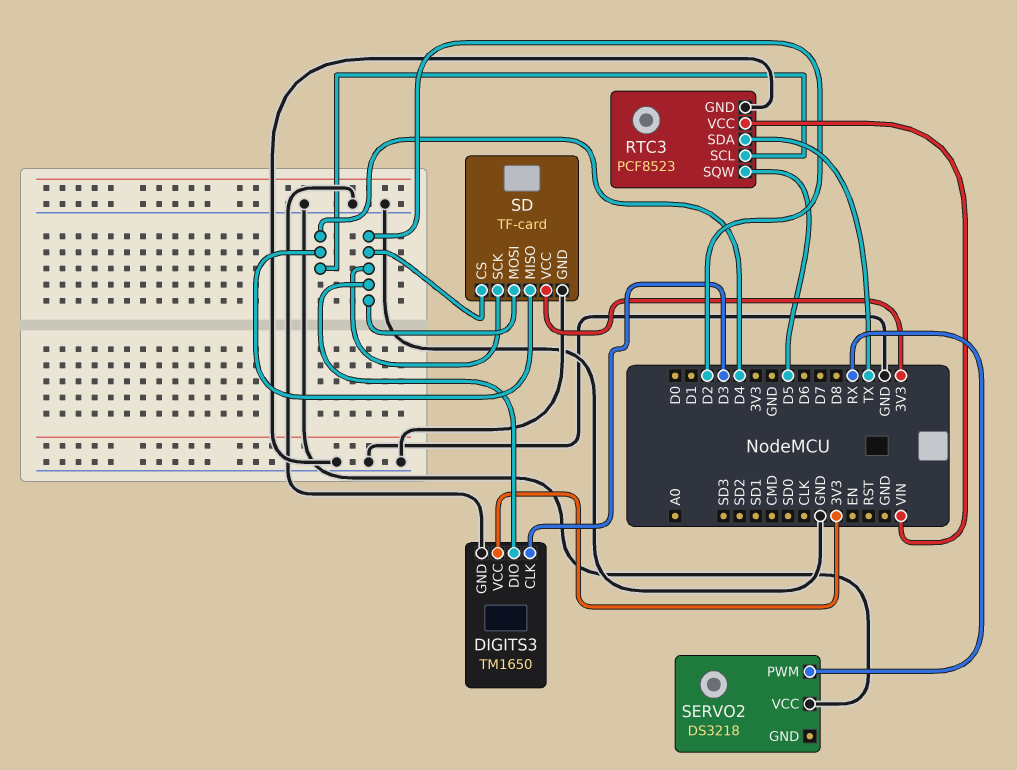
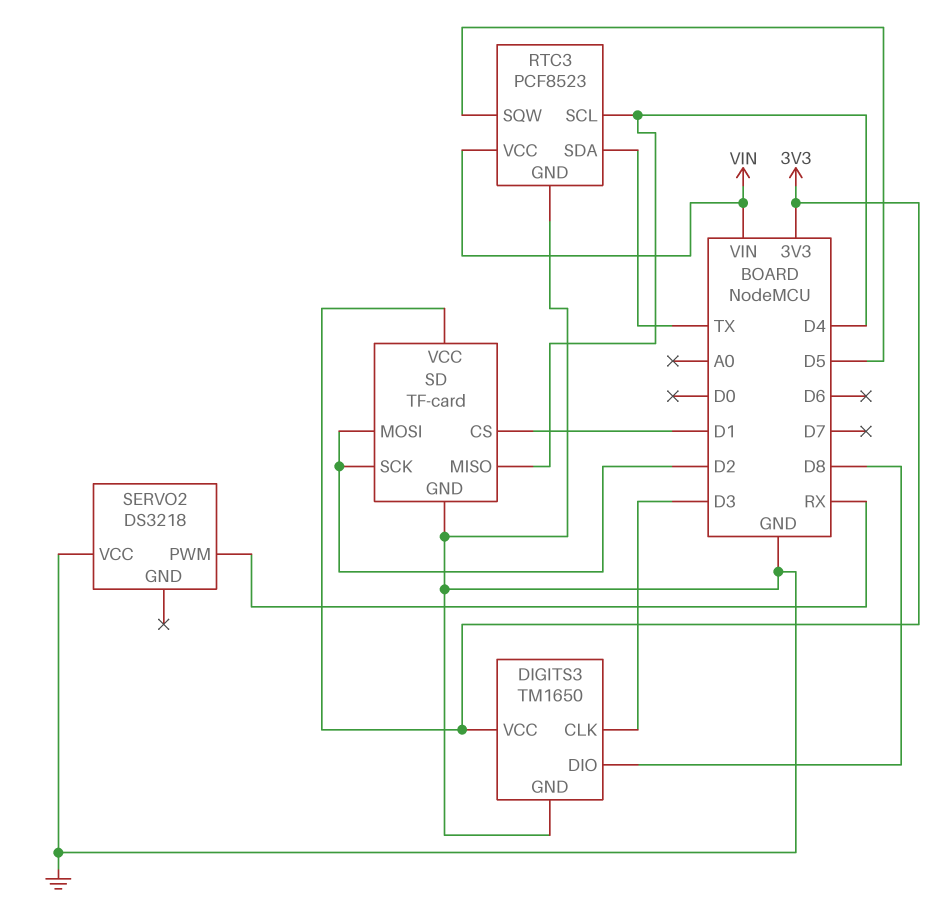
DIGITS3 pin DIO: D2 -> D8
SD pin CS: D2 -> D1

